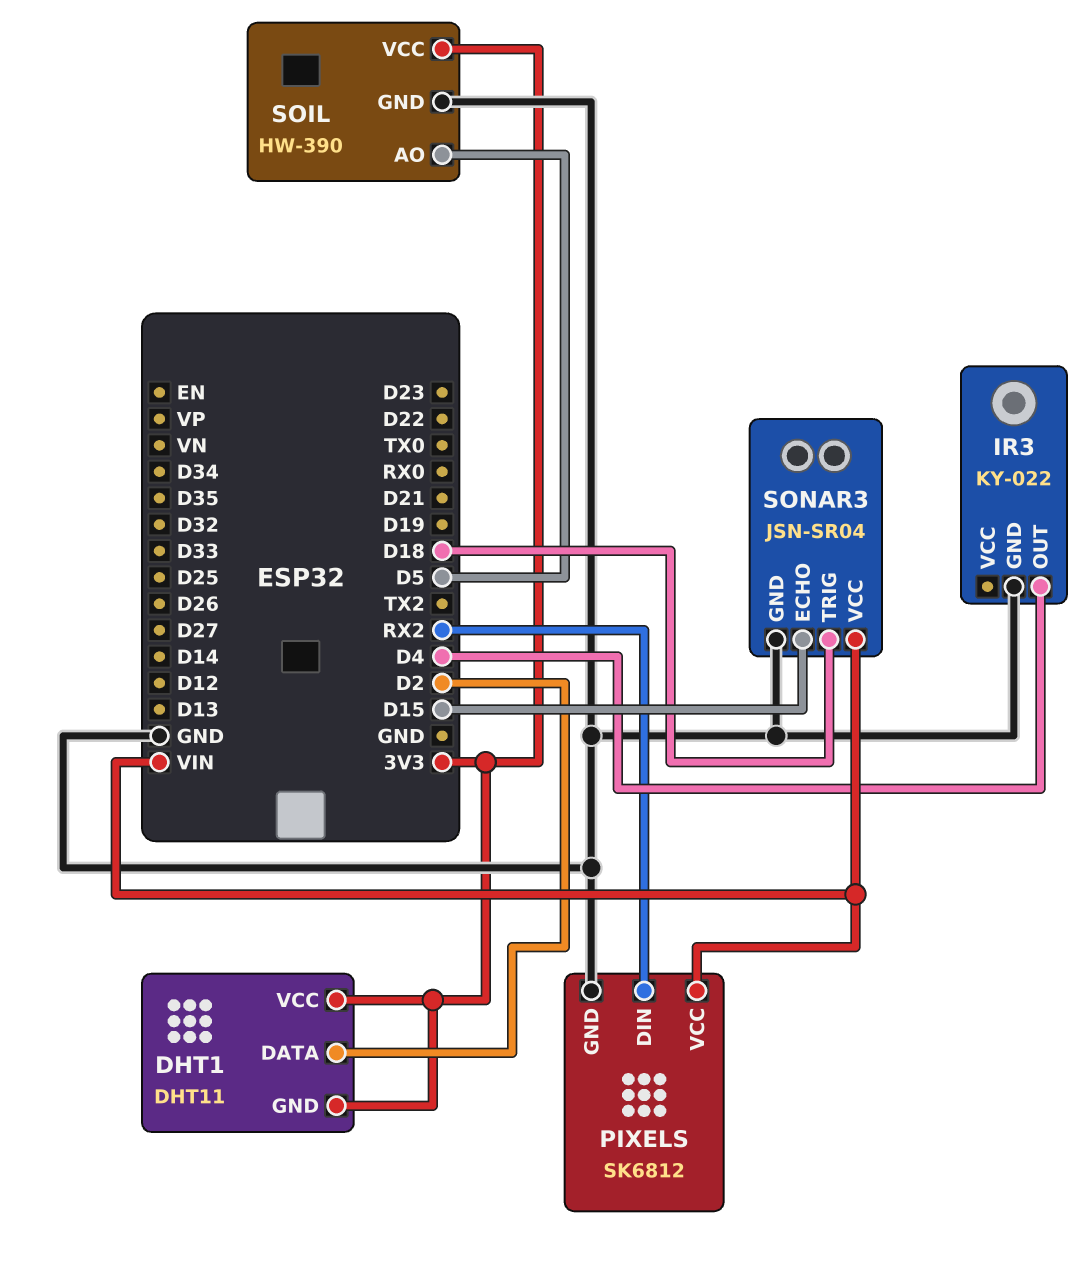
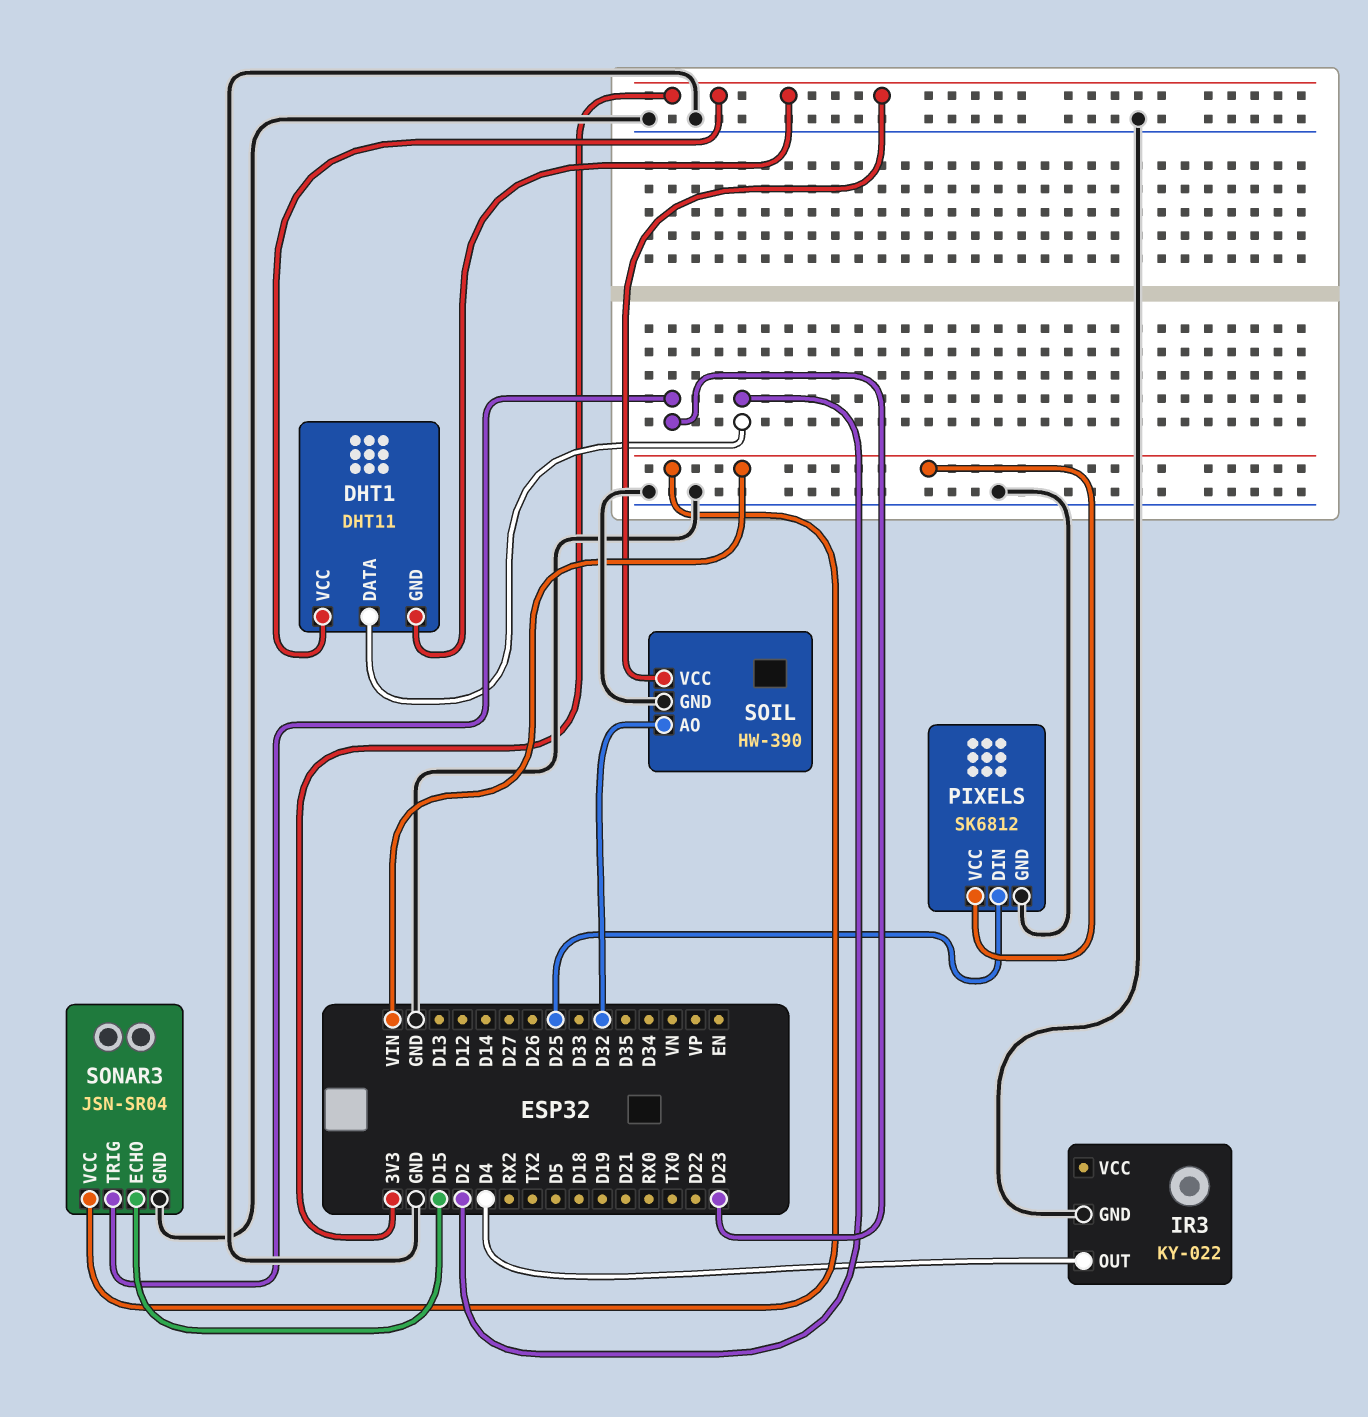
PIXELS pin DIN: RX2 -> D25
SOIL pin AO: D5 -> D32
SONAR3 pin TRIG: D18 -> D23

